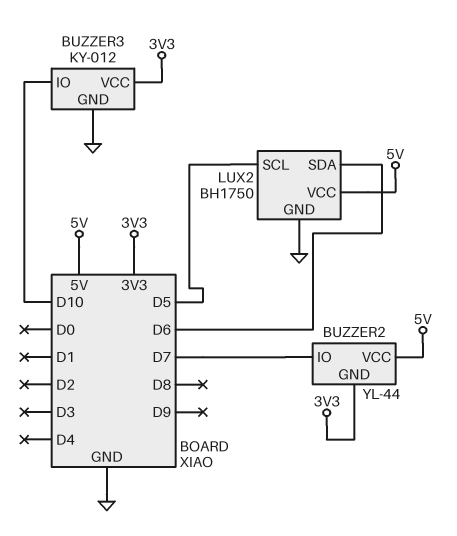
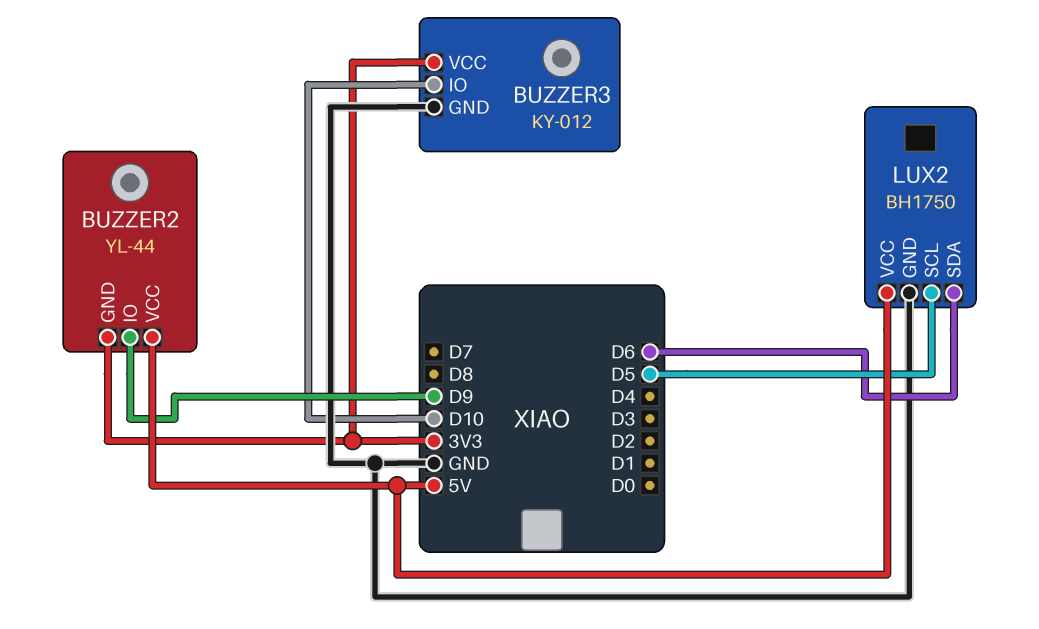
BUZZER2 pin IO: D7 -> D9

